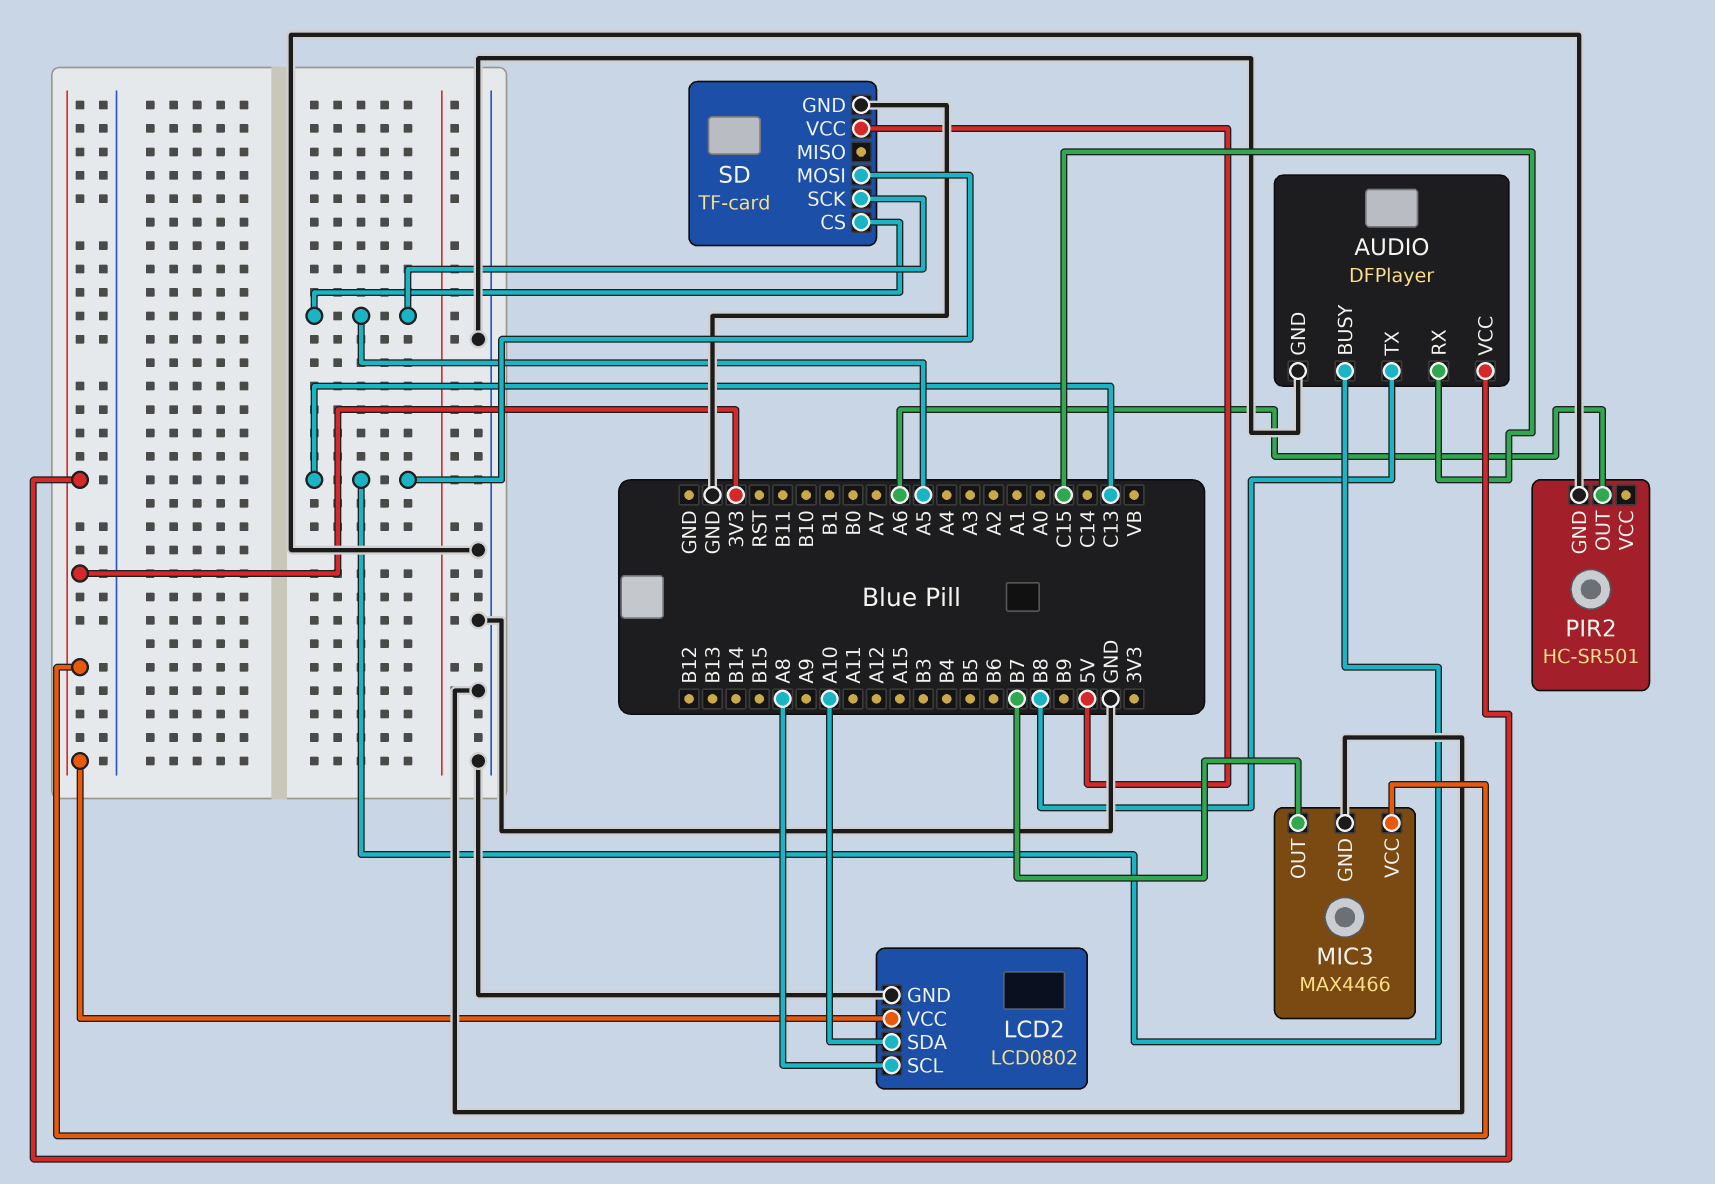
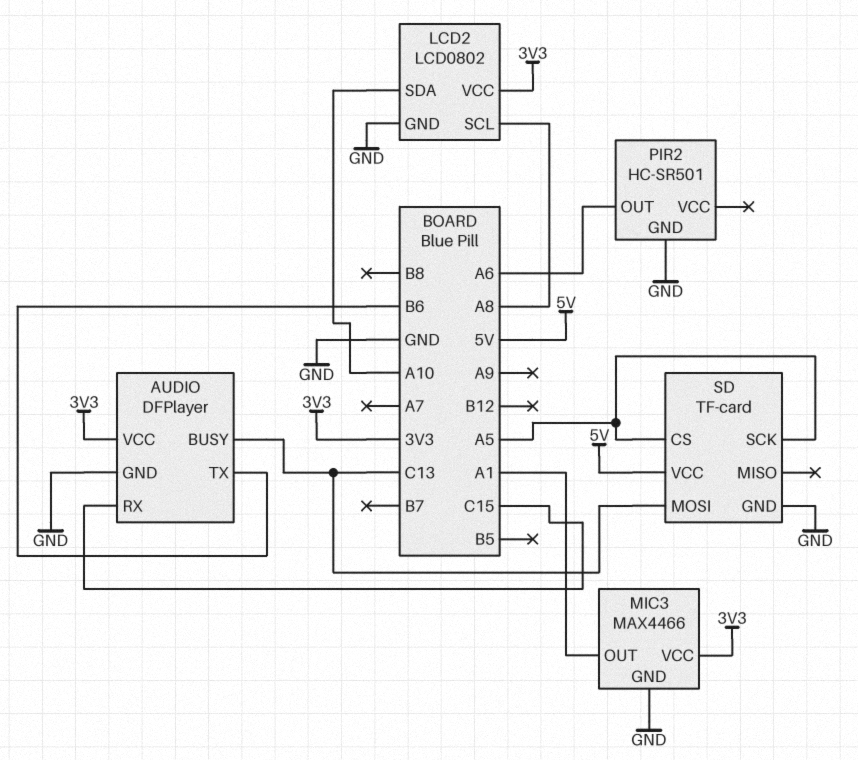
AUDIO pin TX: B8 -> B6
MIC3 pin OUT: B7 -> A1

